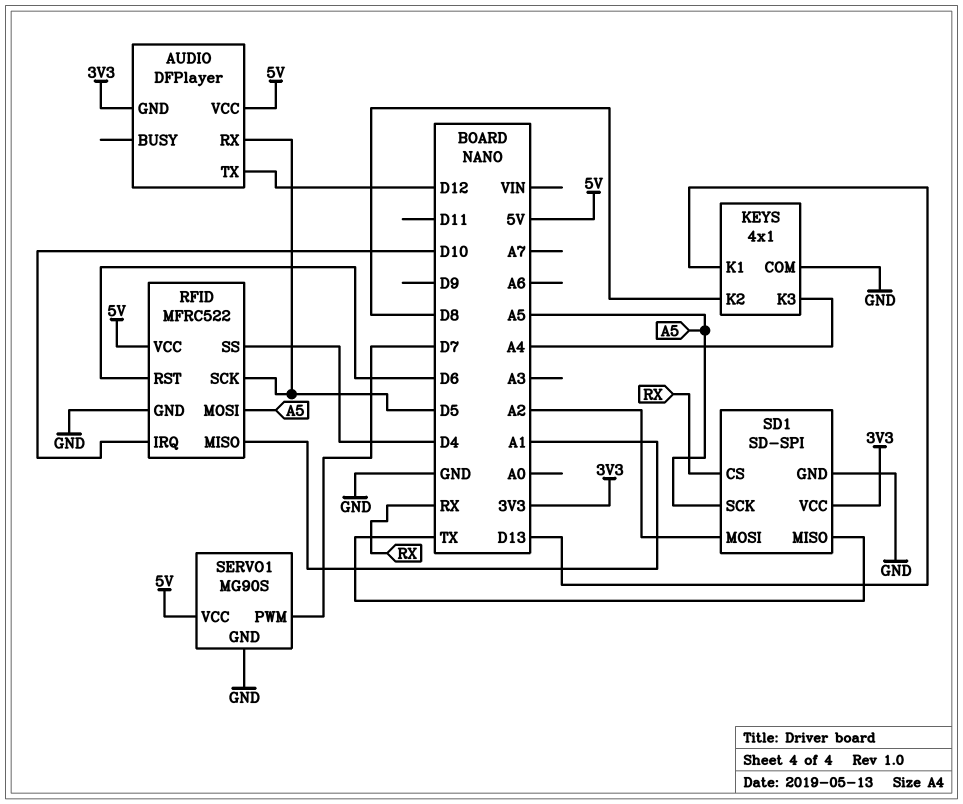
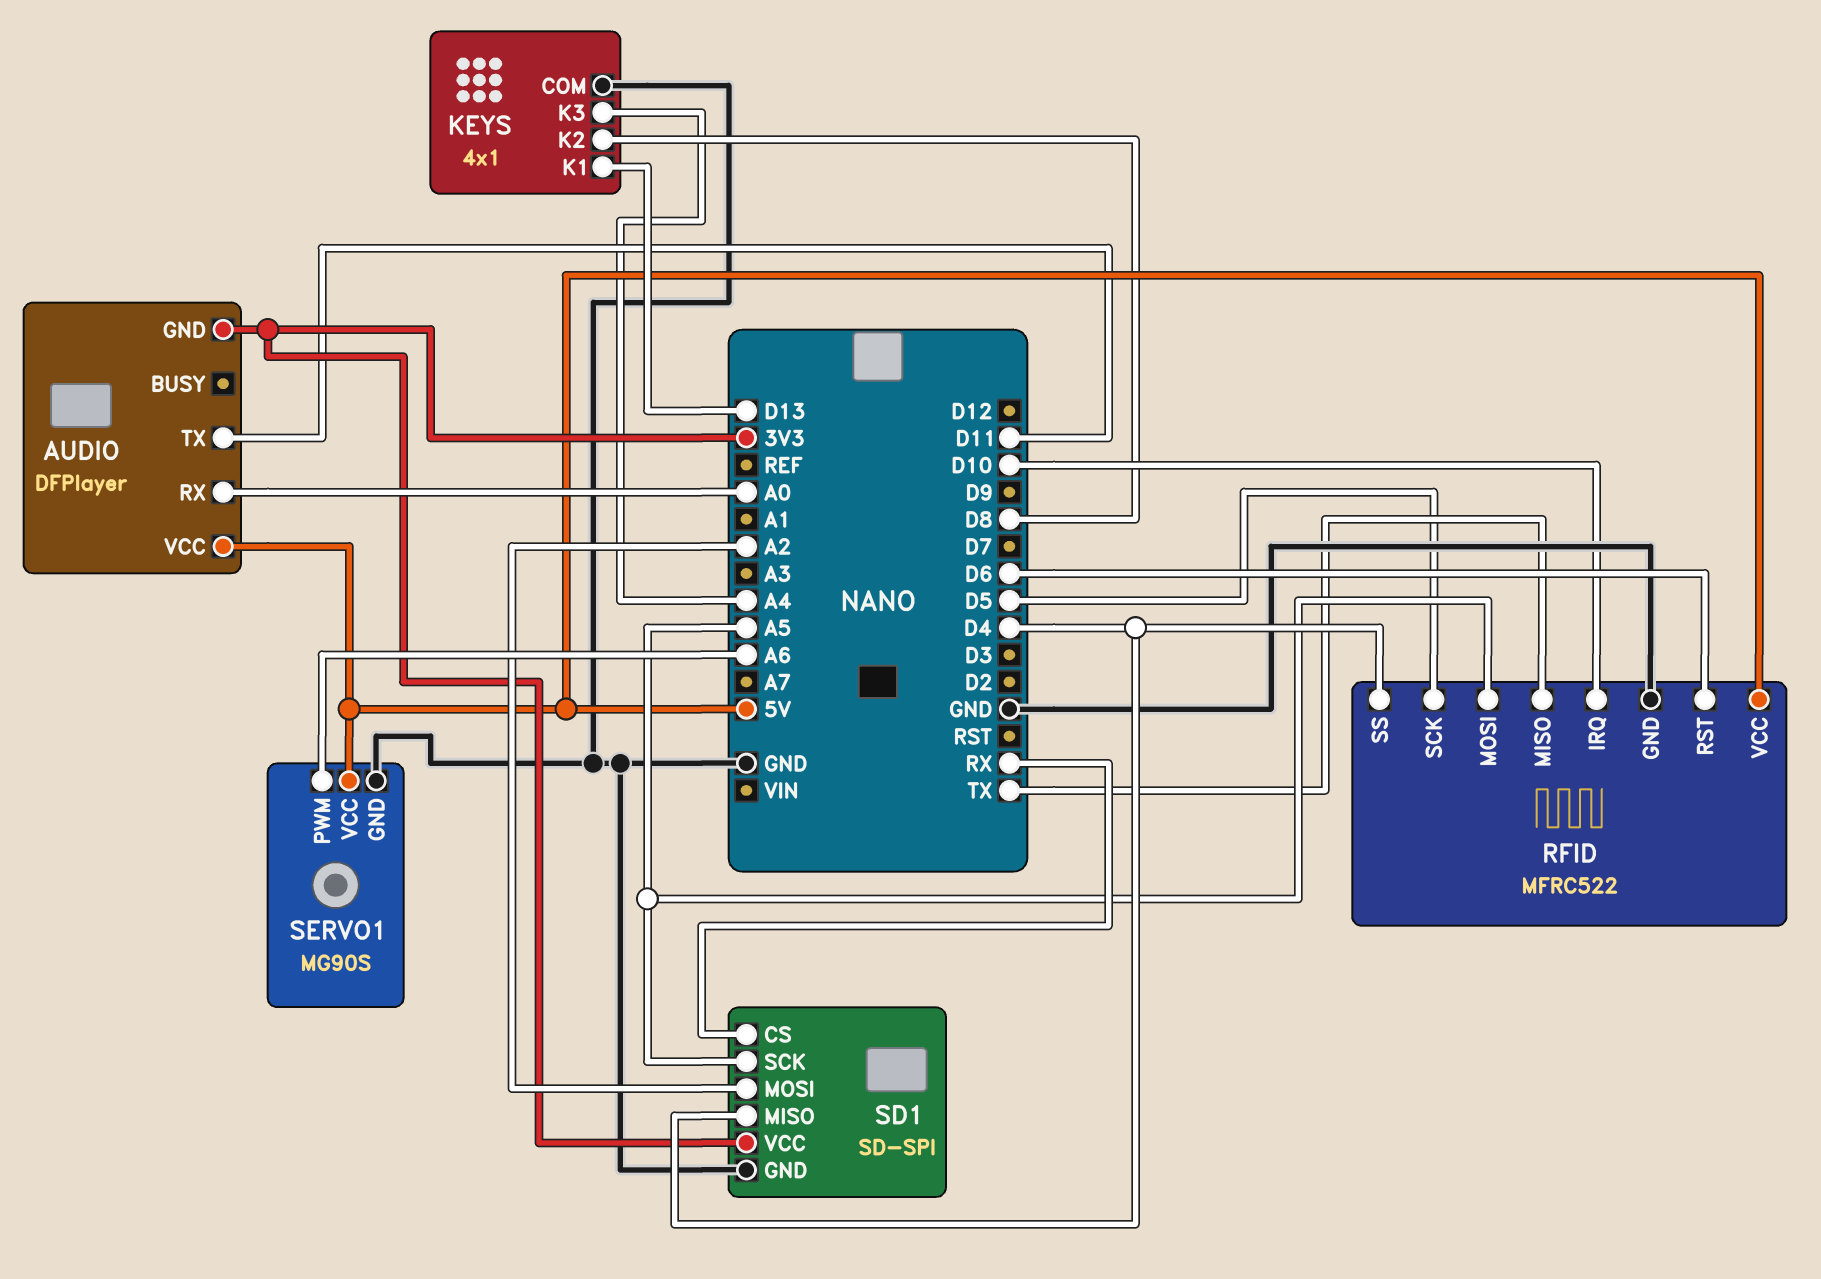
AUDIO pin RX: D5 -> A0
AUDIO pin TX: D12 -> D11
RFID pin MISO: A1 -> TX
SD1 pin MISO: TX -> D4
SERVO1 pin PWM: D7 -> A6

